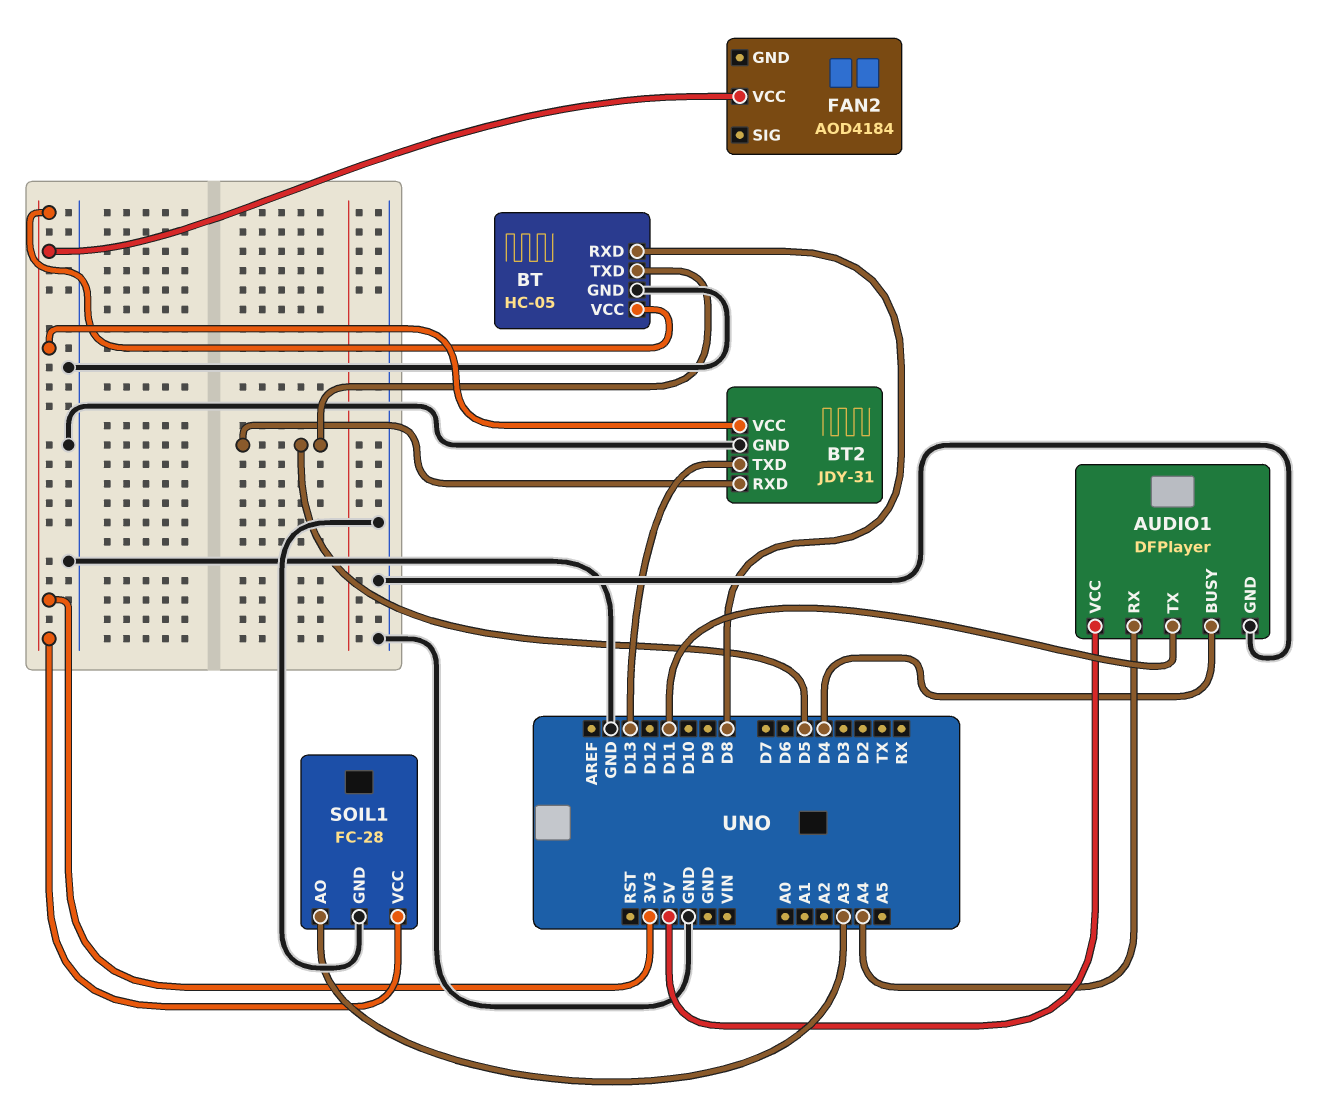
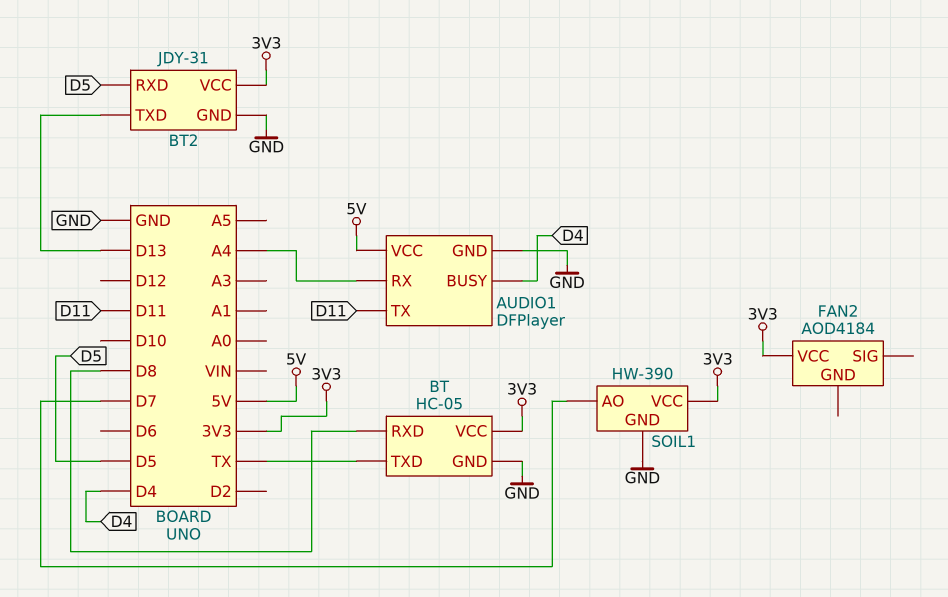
BT pin TXD: D5 -> TX
SOIL1: FC-28 -> HW-390
SOIL1 pin AO: A3 -> D7

